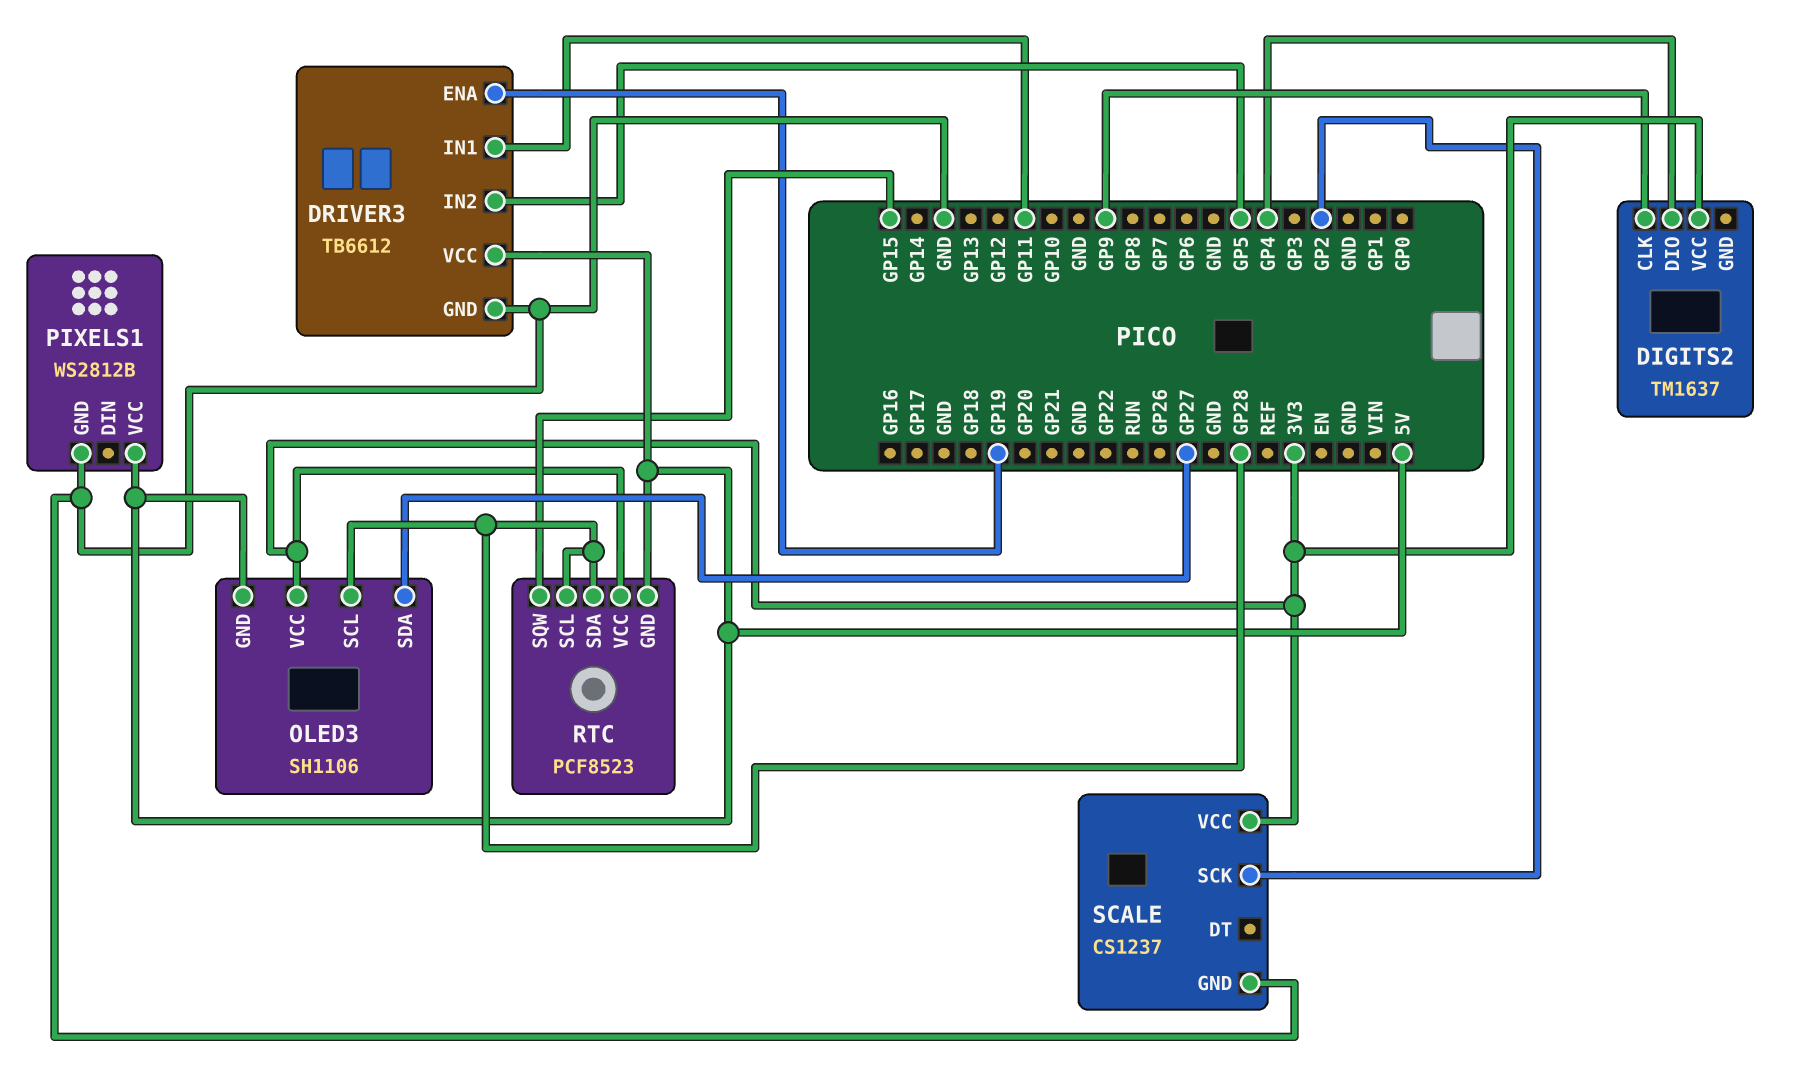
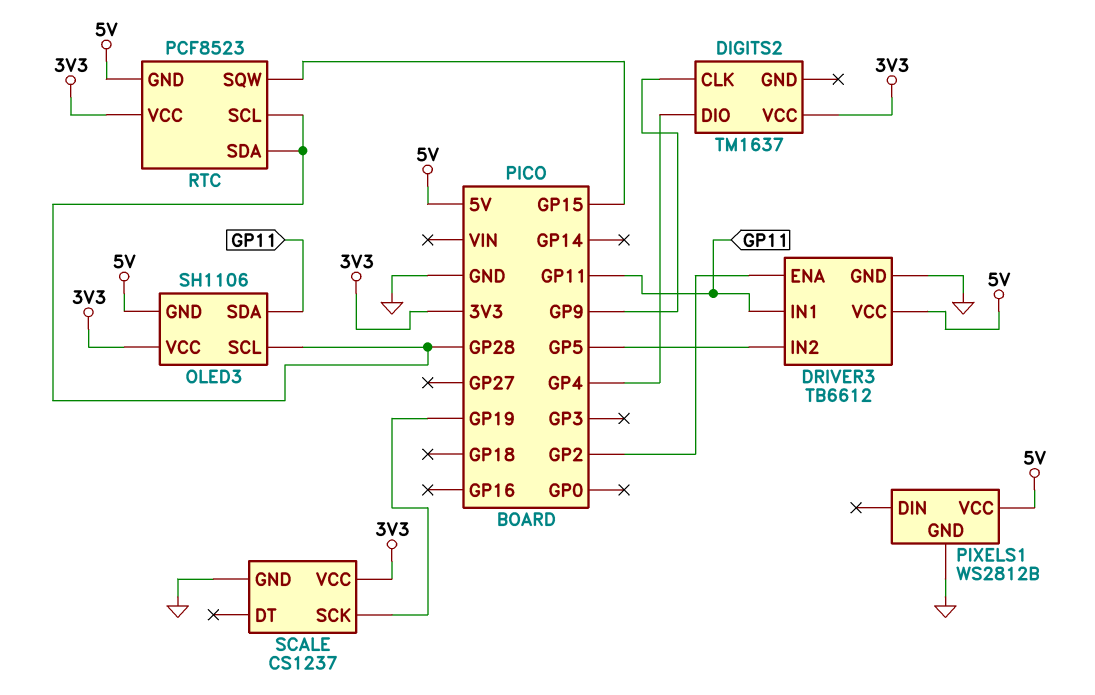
DRIVER3 pin ENA: GP19 -> GP2
OLED3 pin SDA: GP27 -> GP11
SCALE pin SCK: GP2 -> GP19

